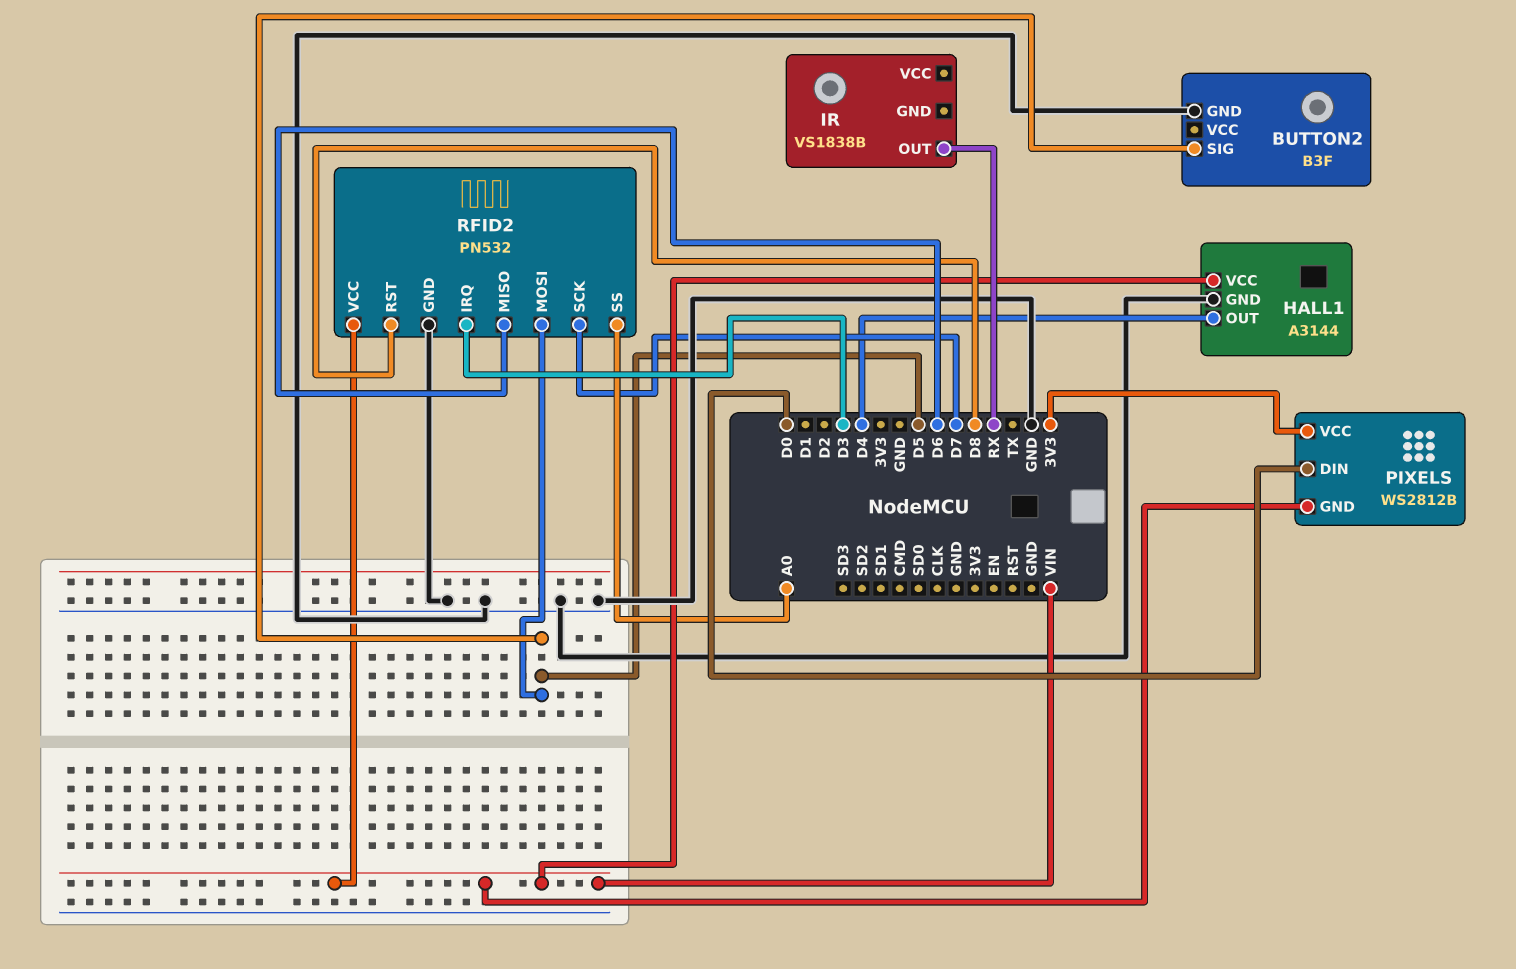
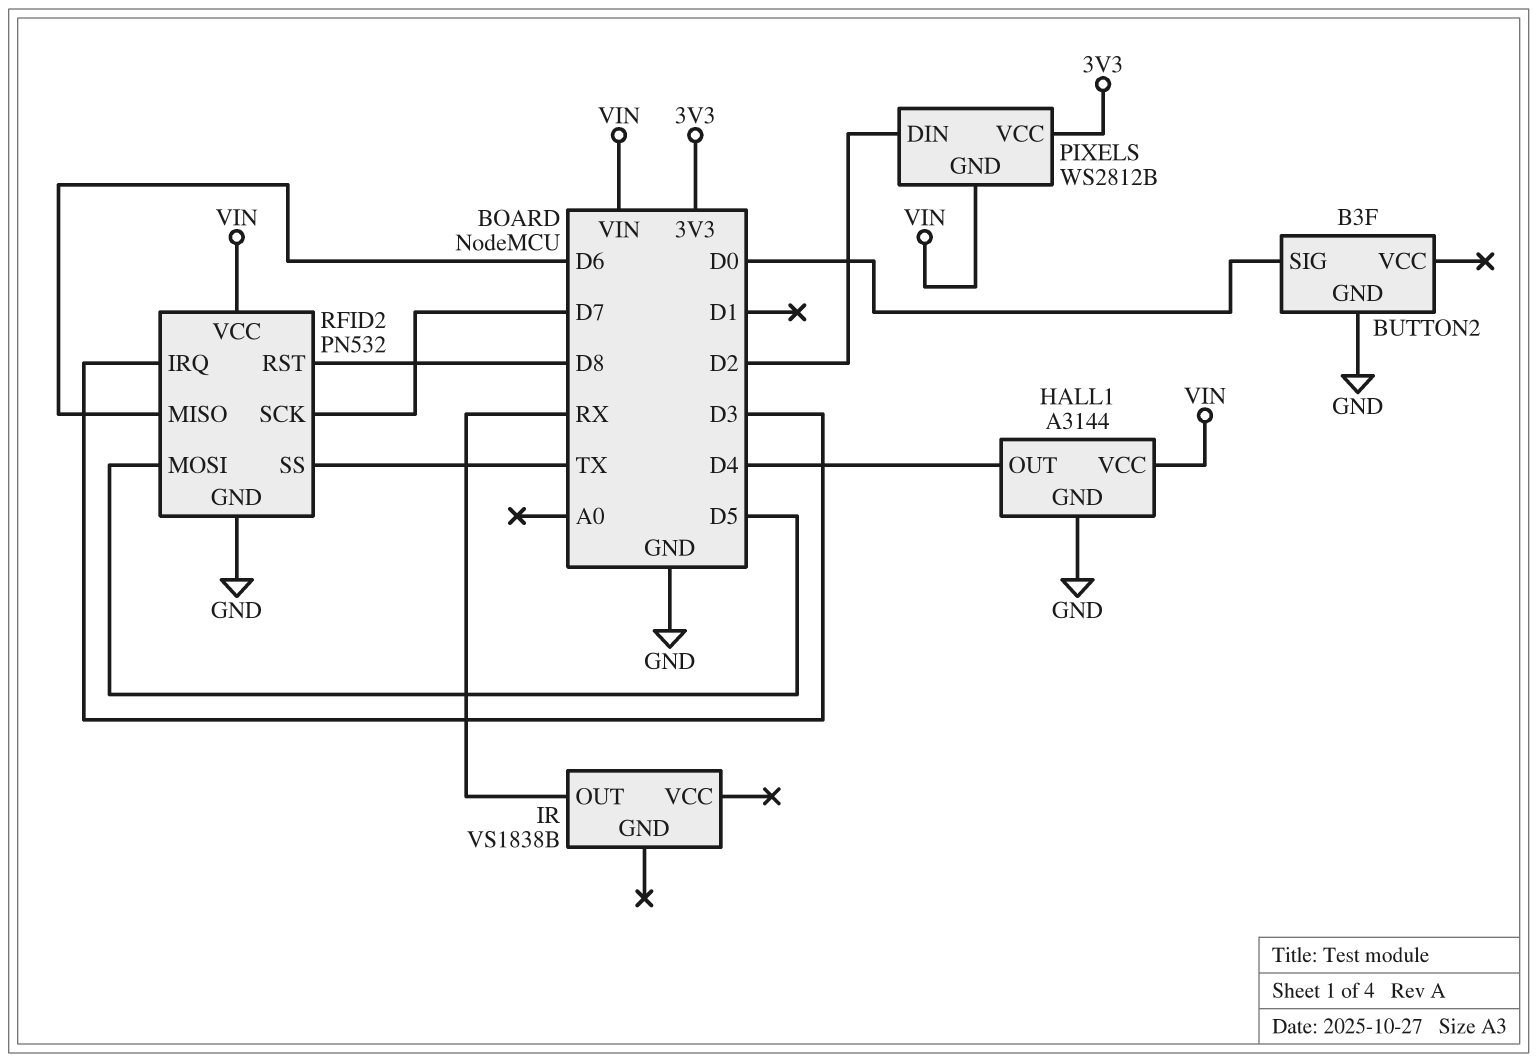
BUTTON2 pin SIG: D5 -> D0
PIXELS pin DIN: D0 -> D2
RFID2 pin SS: A0 -> TX

